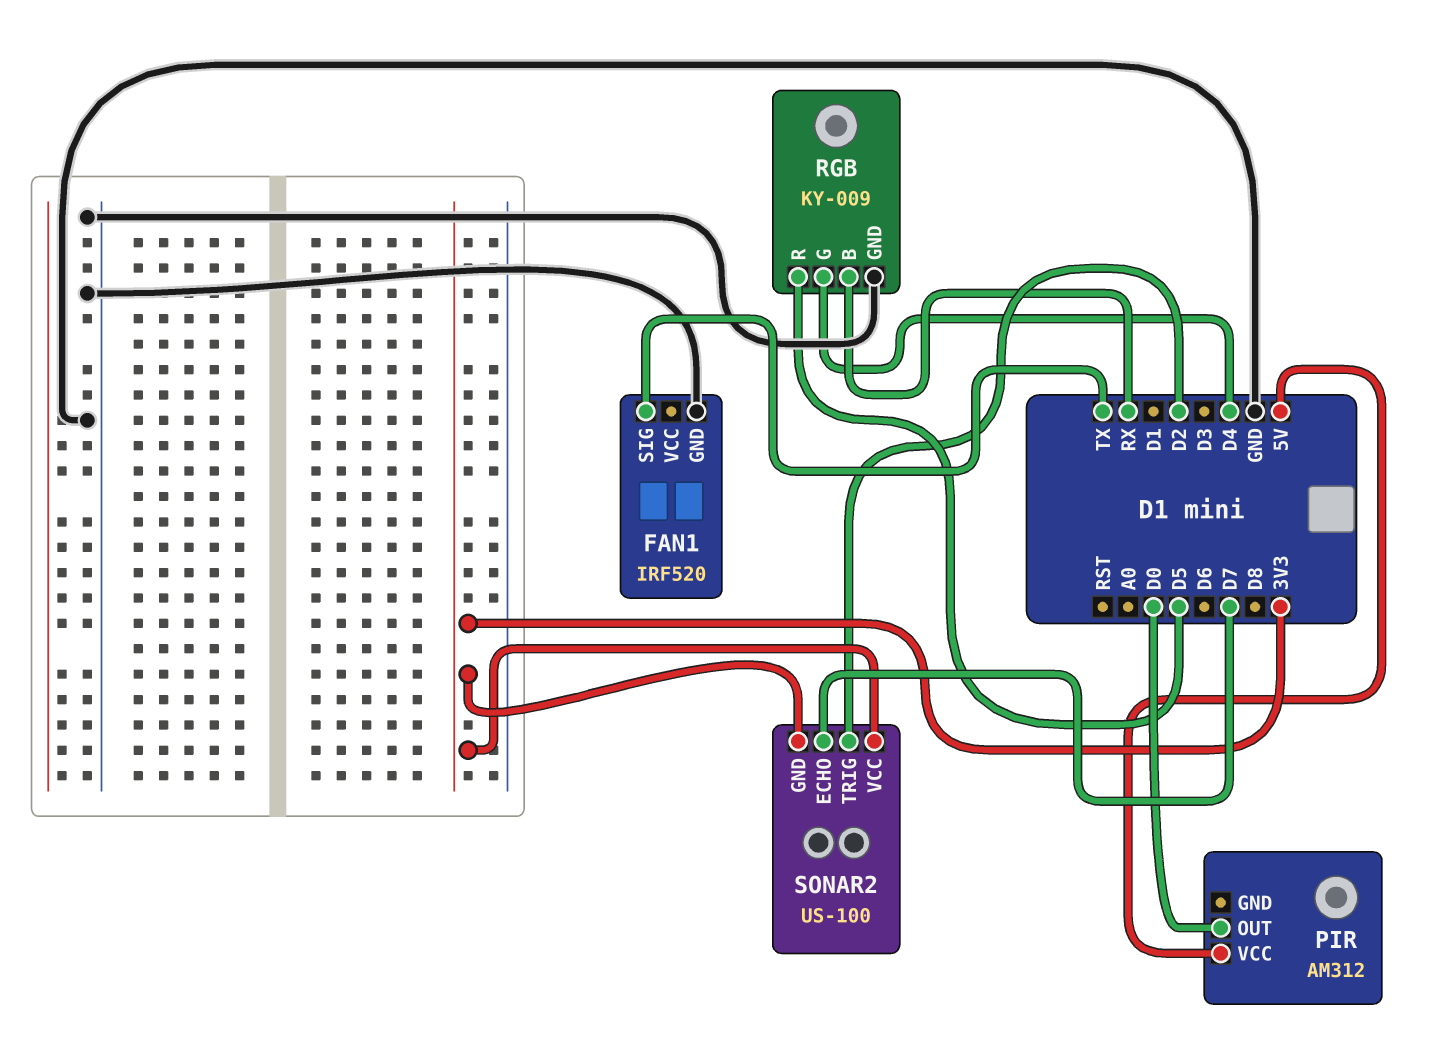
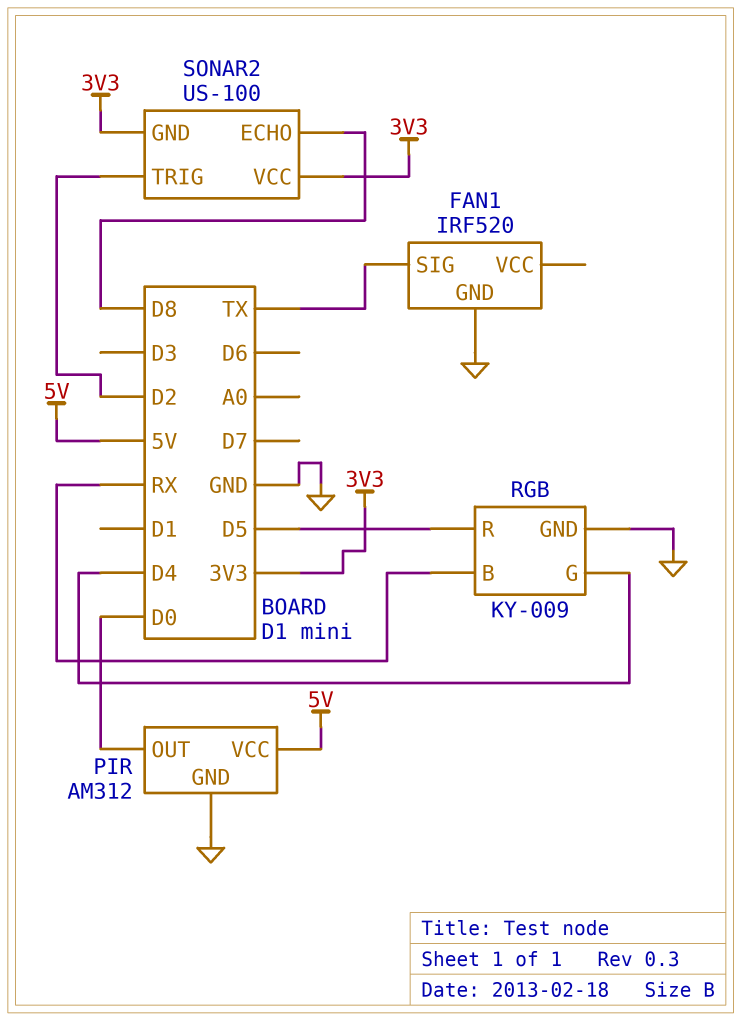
PIR pin GND: none -> GND
SONAR2 pin ECHO: D7 -> D8

